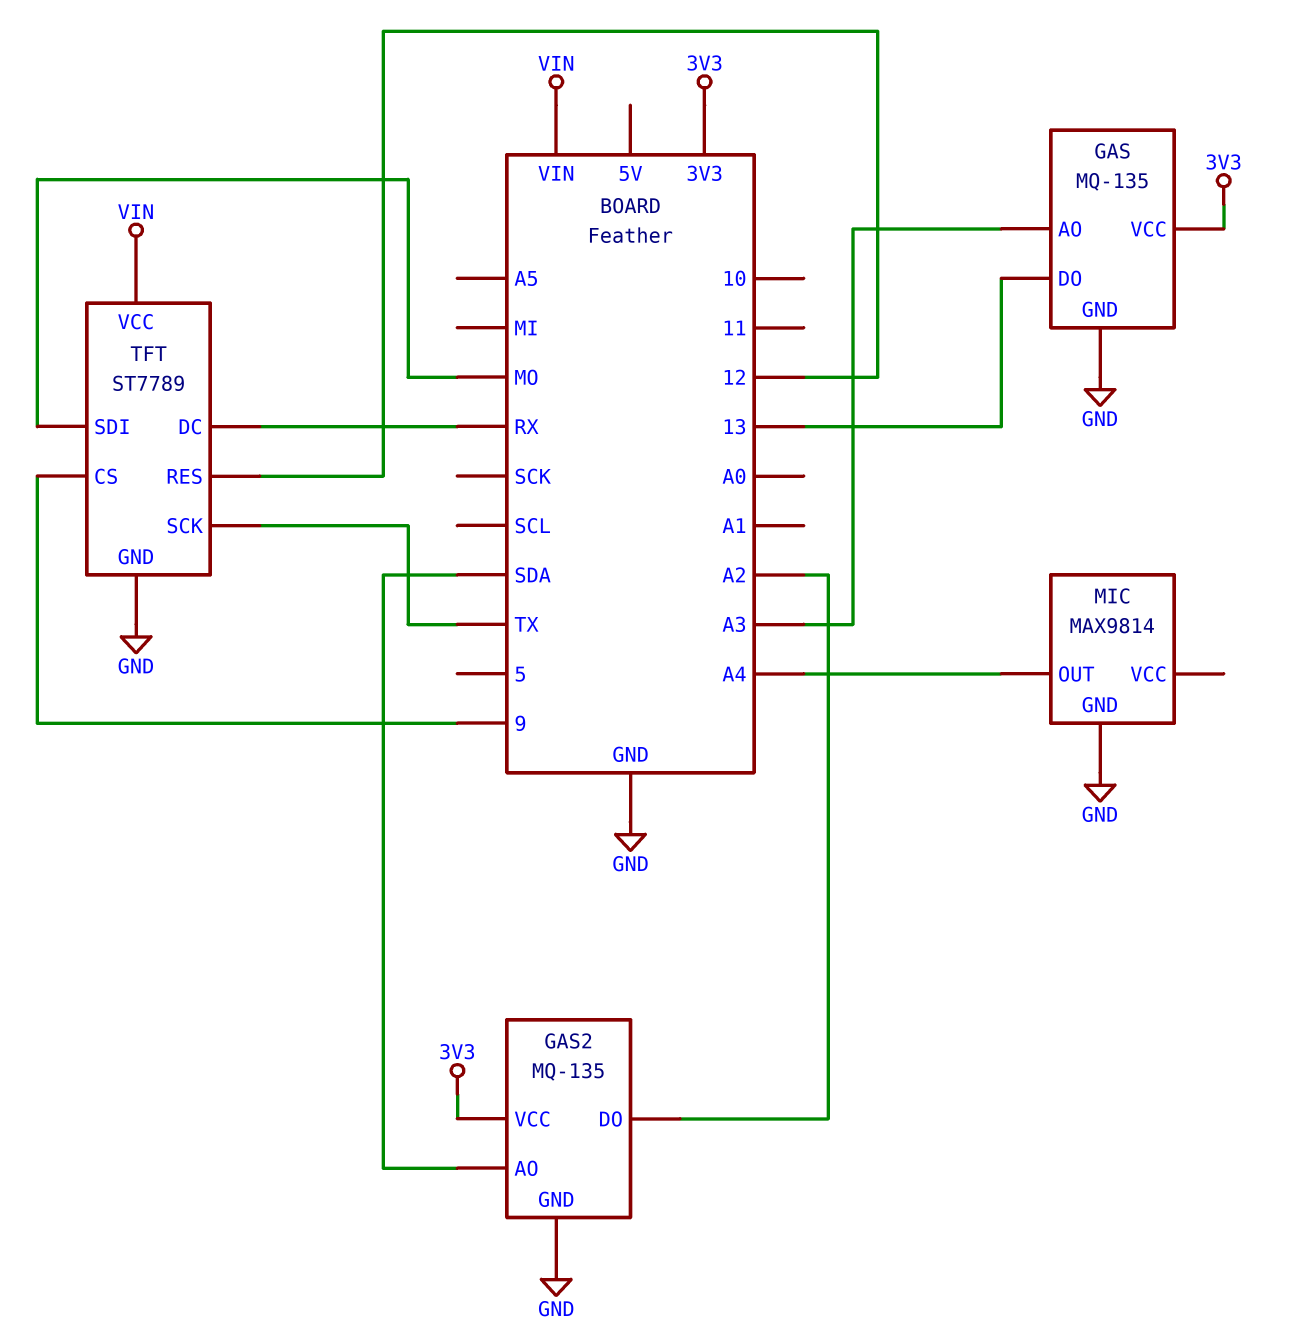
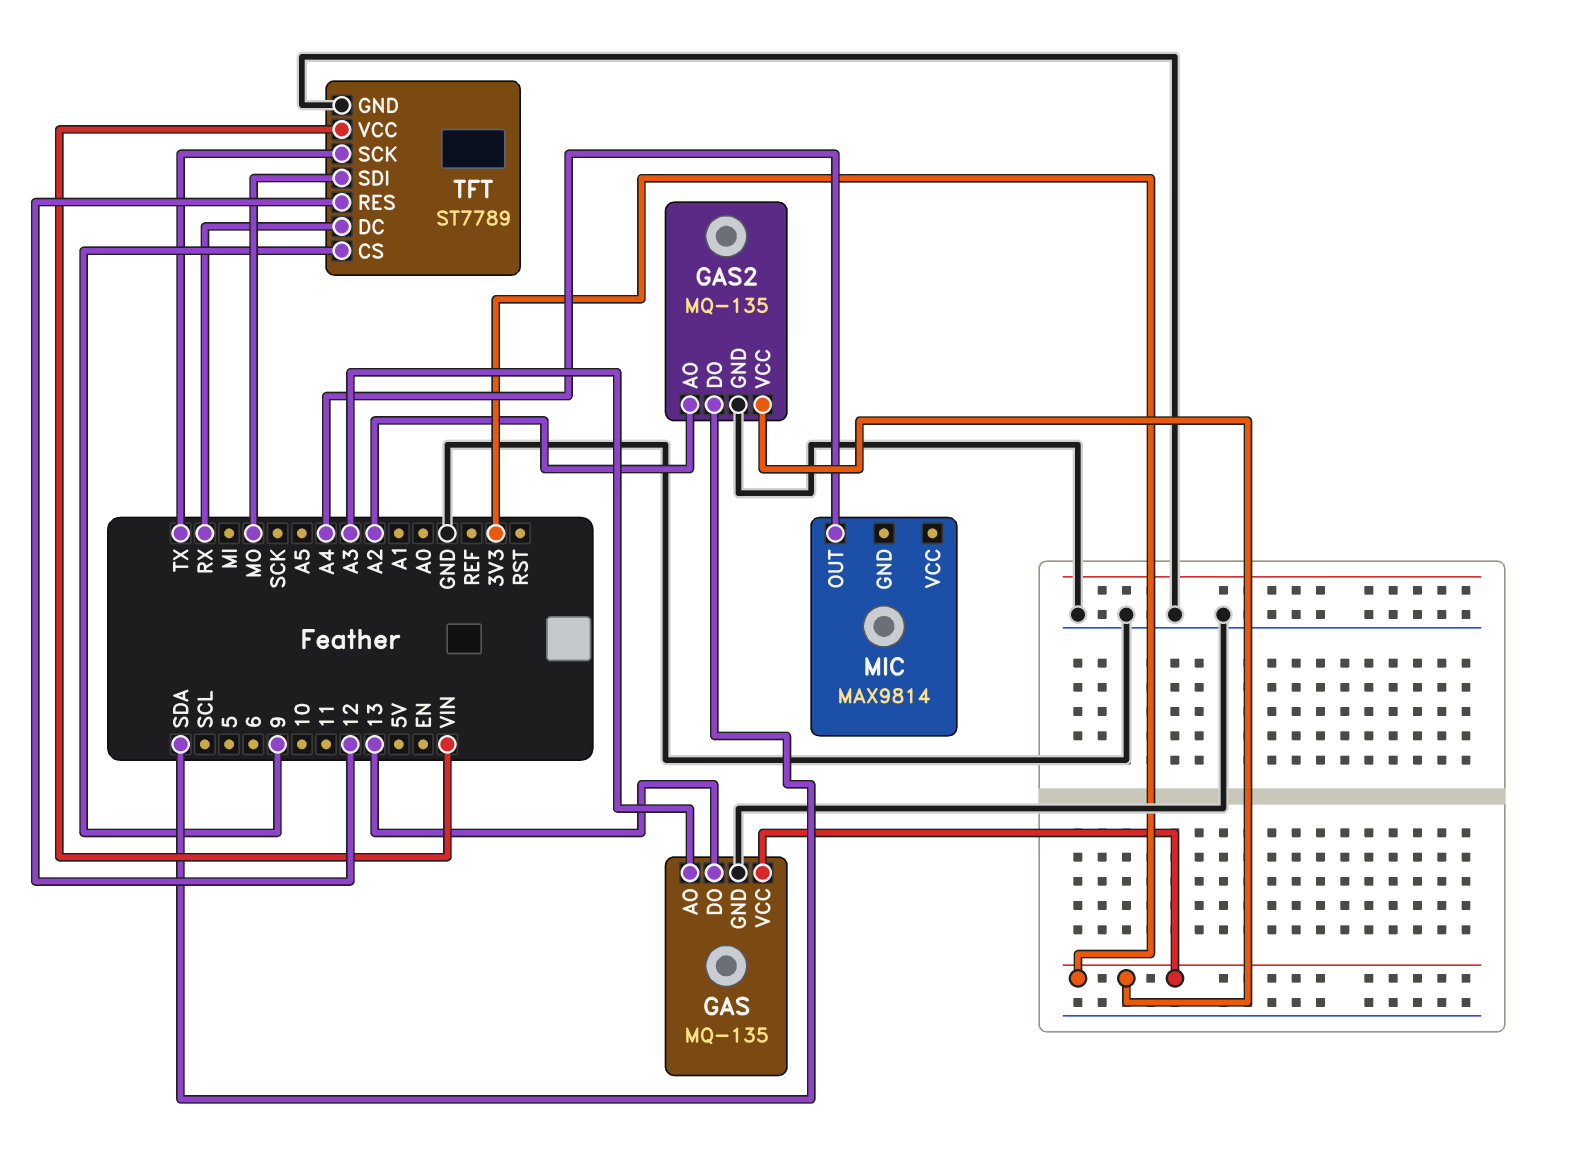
GAS2 pin AO: SDA -> A2
GAS2 pin DO: A2 -> SDA
MIC pin GND: GND -> none

